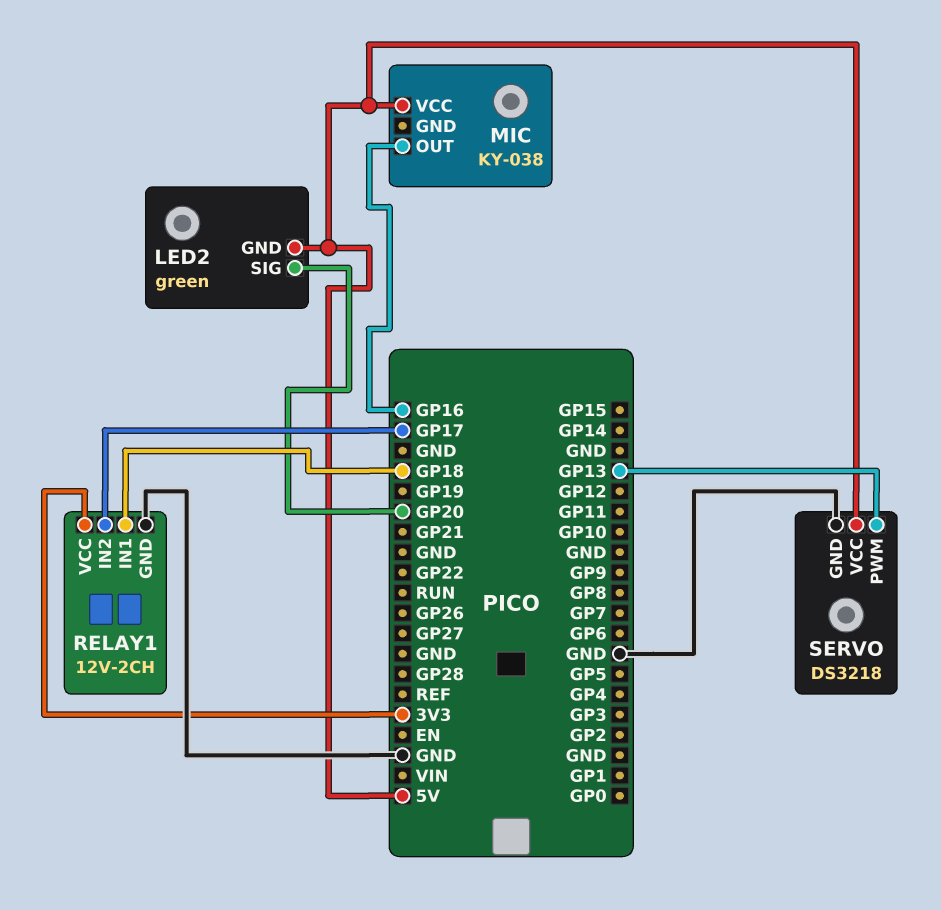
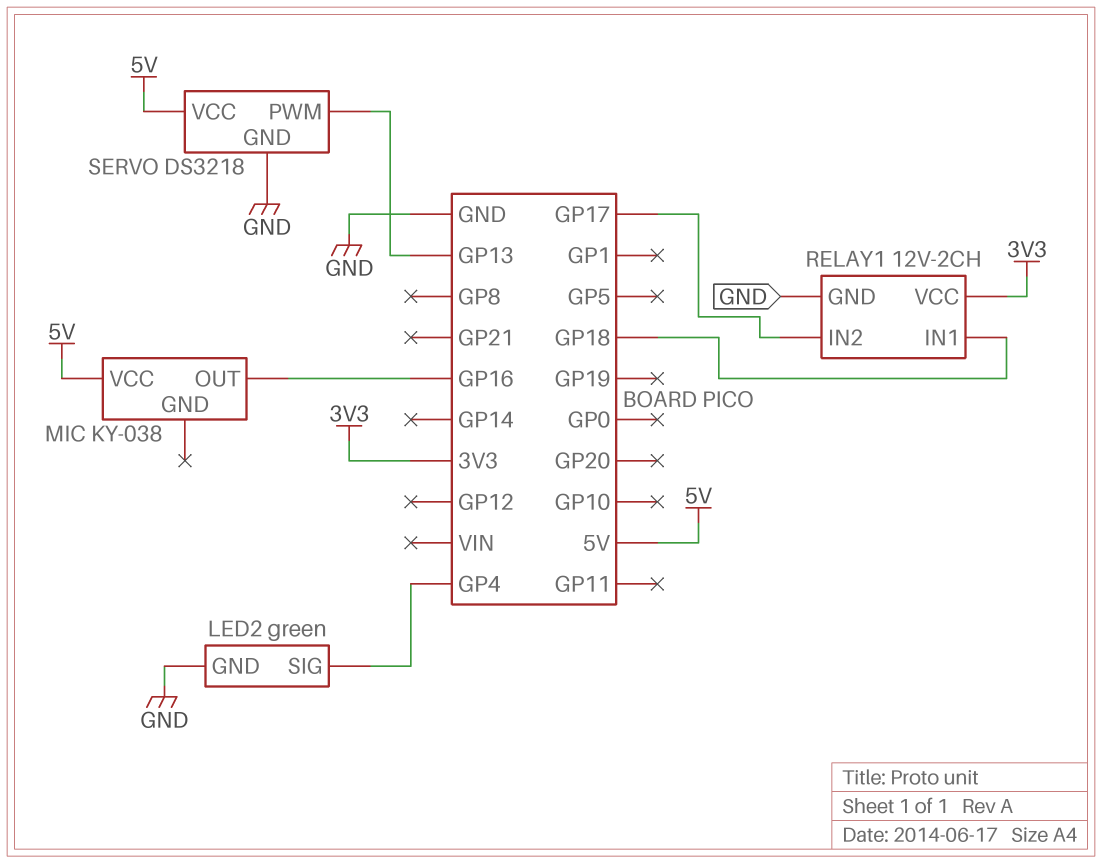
LED2 pin GND: 5V -> GND
LED2 pin SIG: GP20 -> GP4

